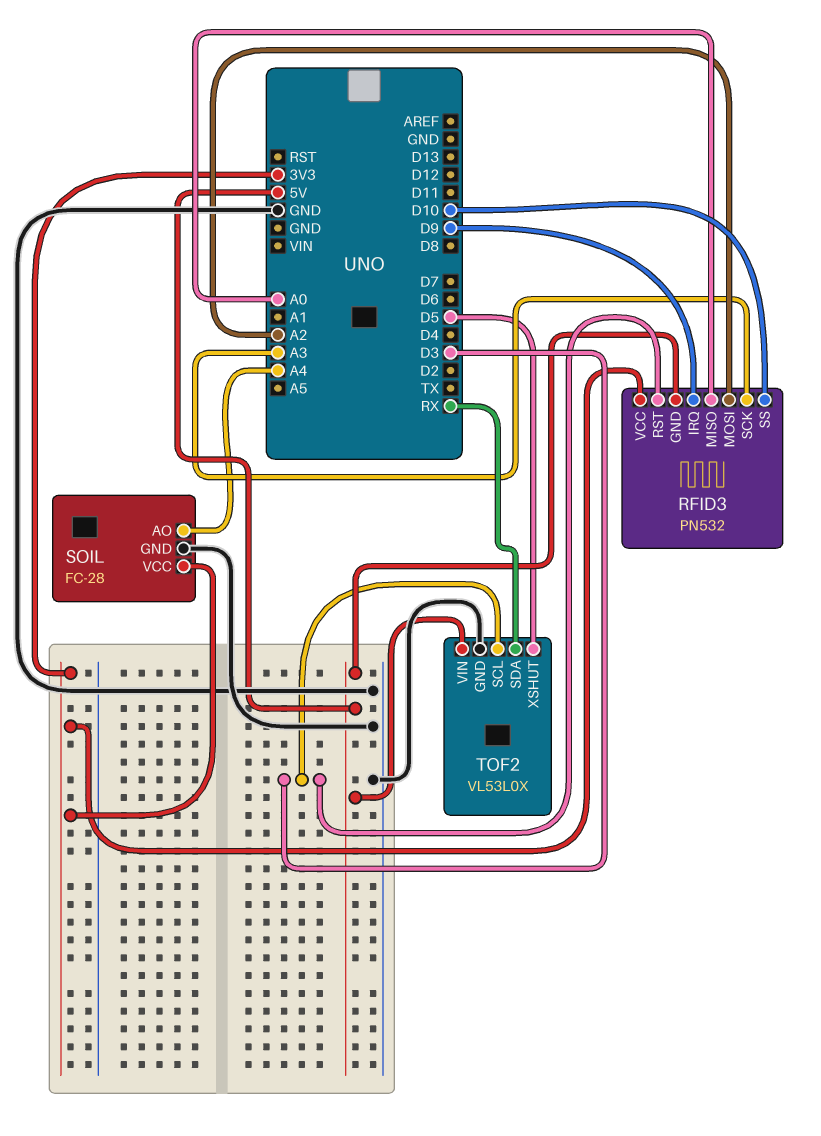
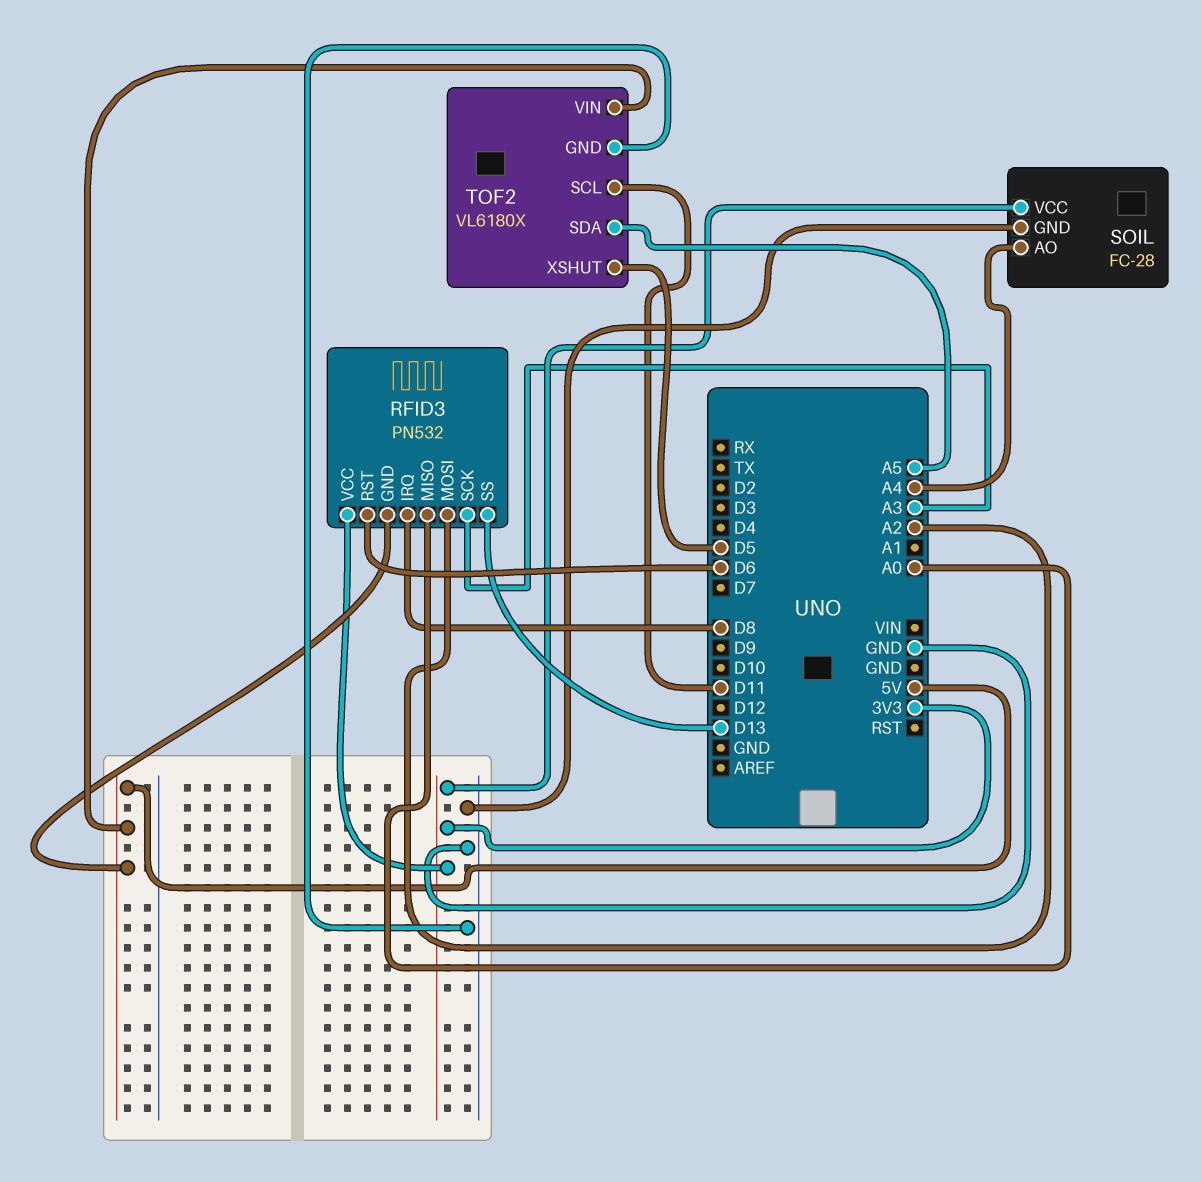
RFID3 pin IRQ: D9 -> D8
RFID3 pin RST: D3 -> D6
RFID3 pin SS: D10 -> D13
TOF2: VL53L0X -> VL6180X
TOF2 pin SCL: D3 -> D11
TOF2 pin SDA: RX -> A5

